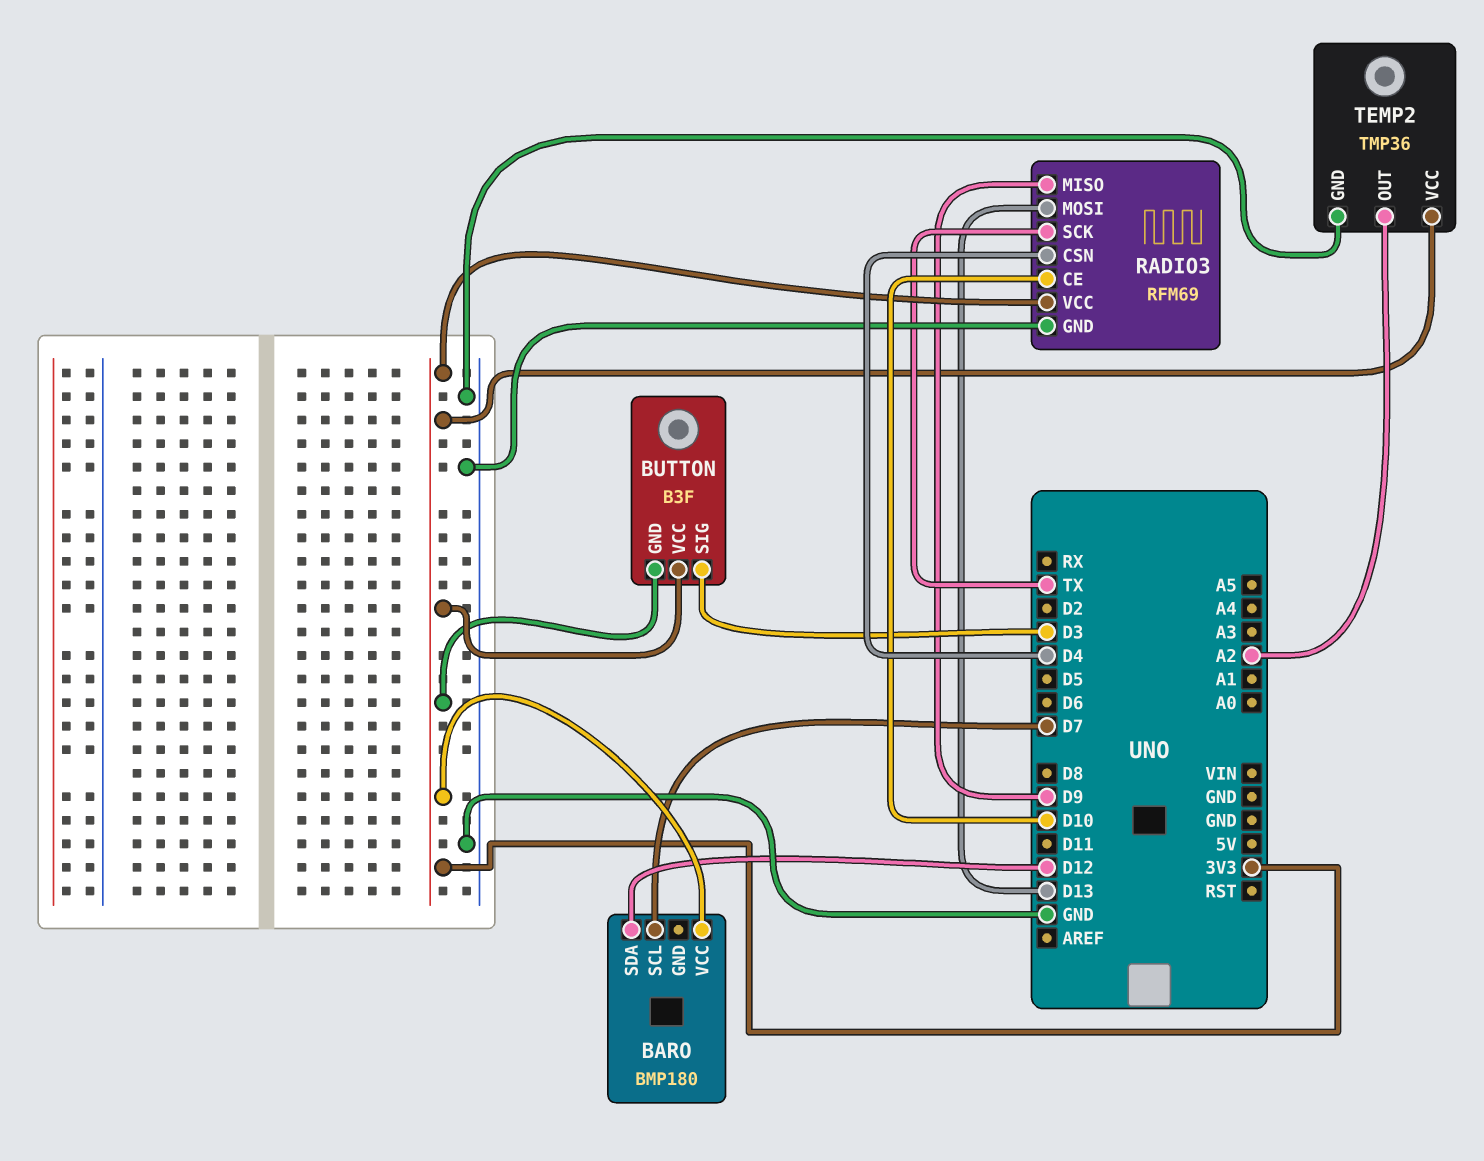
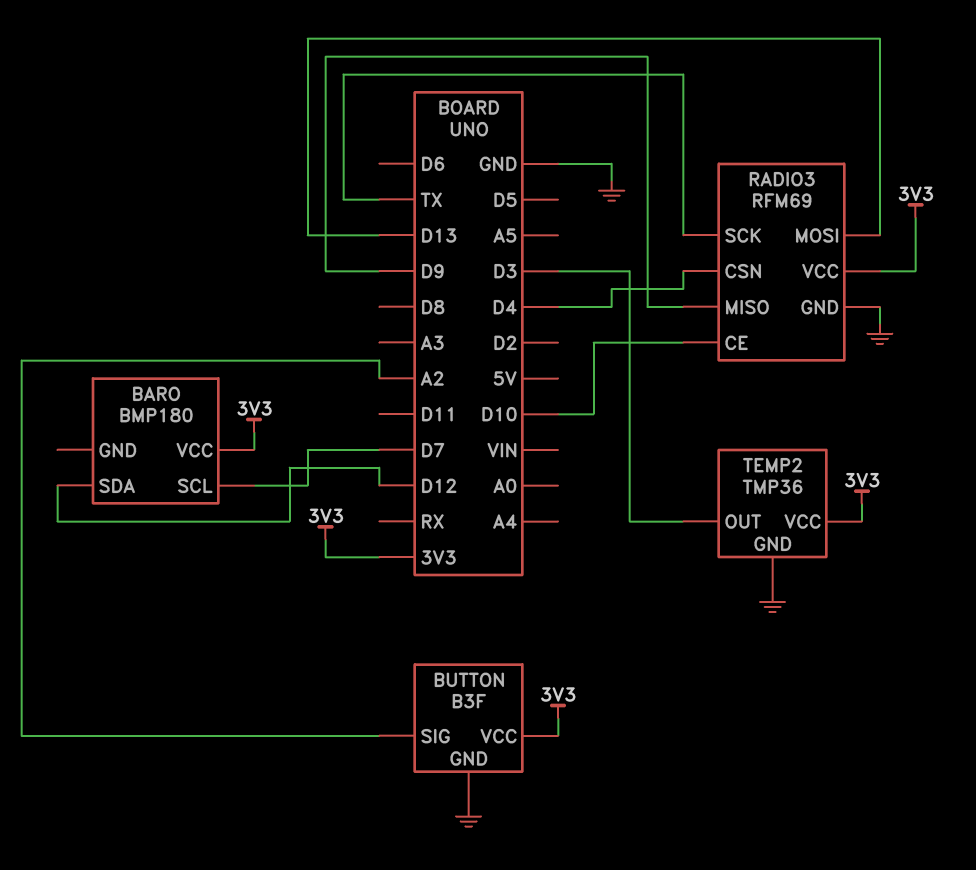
BUTTON pin GND: 3V3 -> GND
BUTTON pin SIG: D3 -> A2
TEMP2 pin OUT: A2 -> D3

